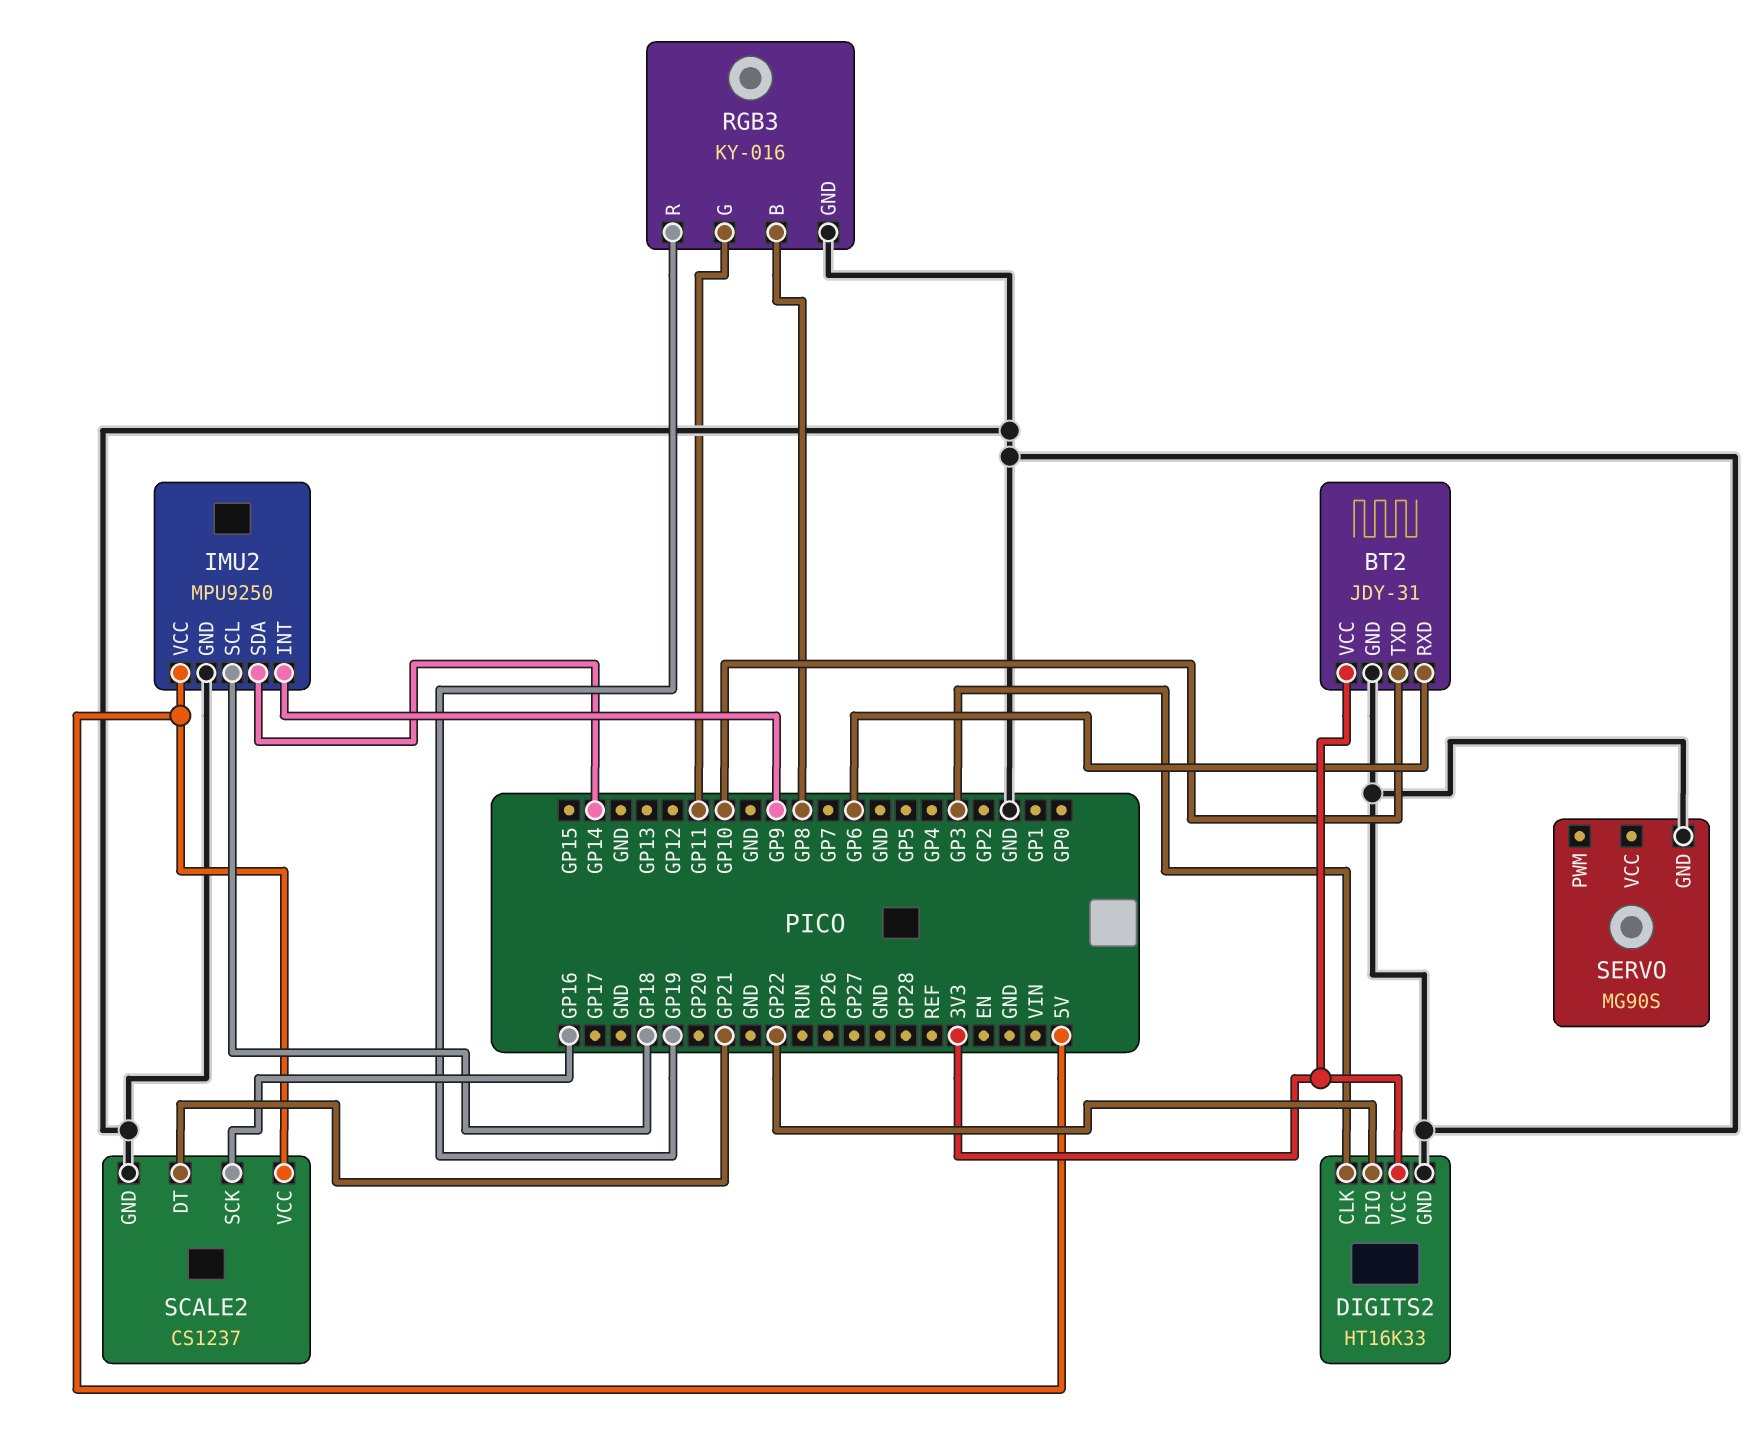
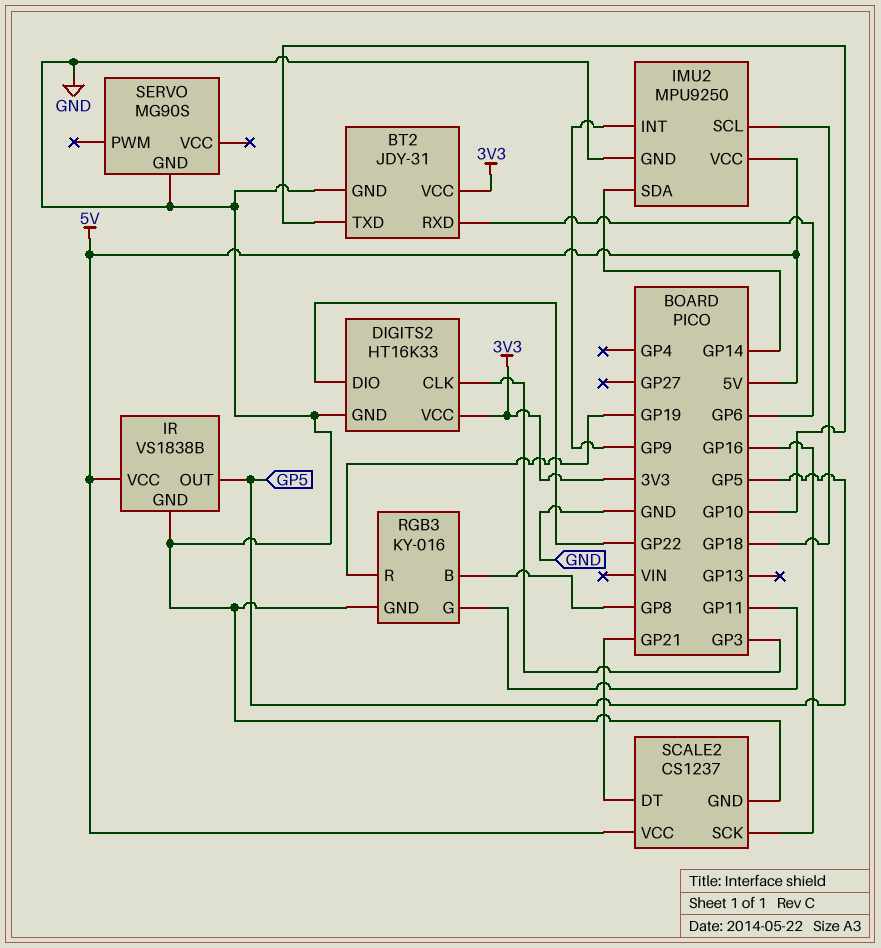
IR: none -> VS1838B
IR pin GND: none -> GND
IR pin OUT: none -> GP5
IR pin VCC: none -> 5V

